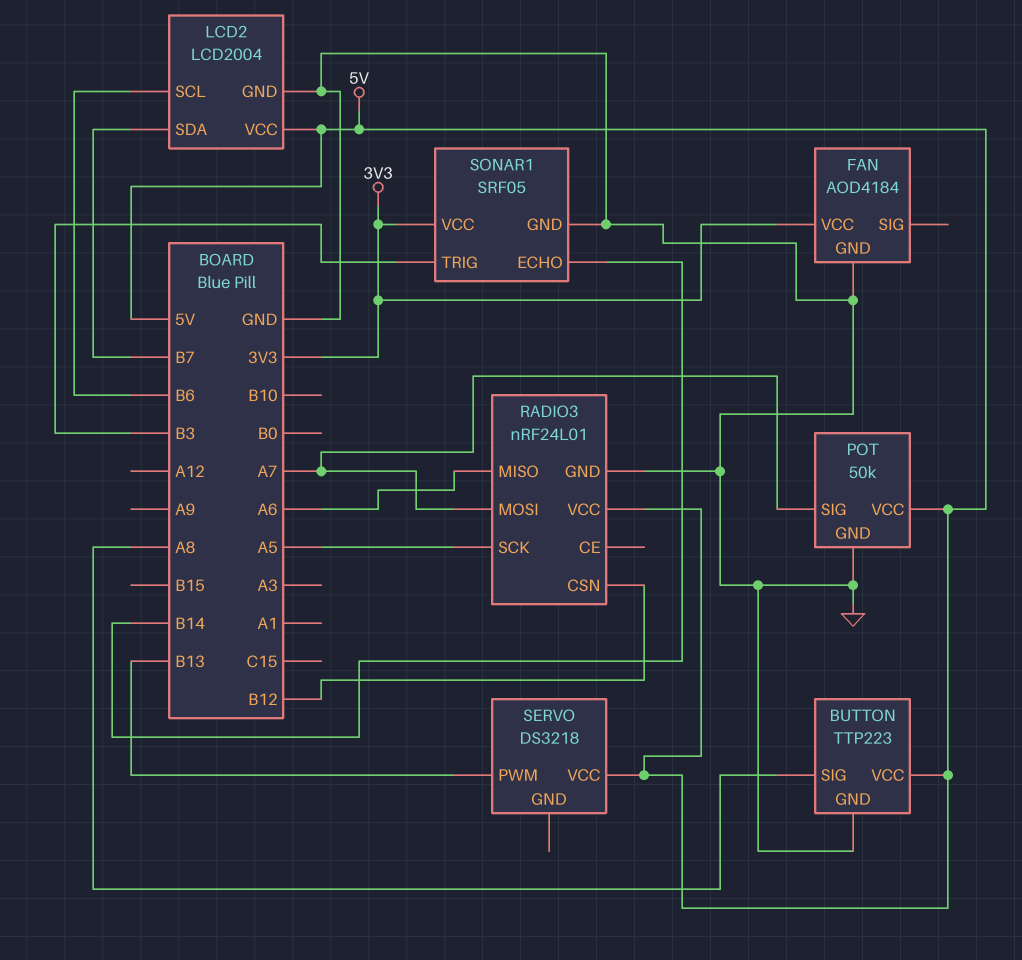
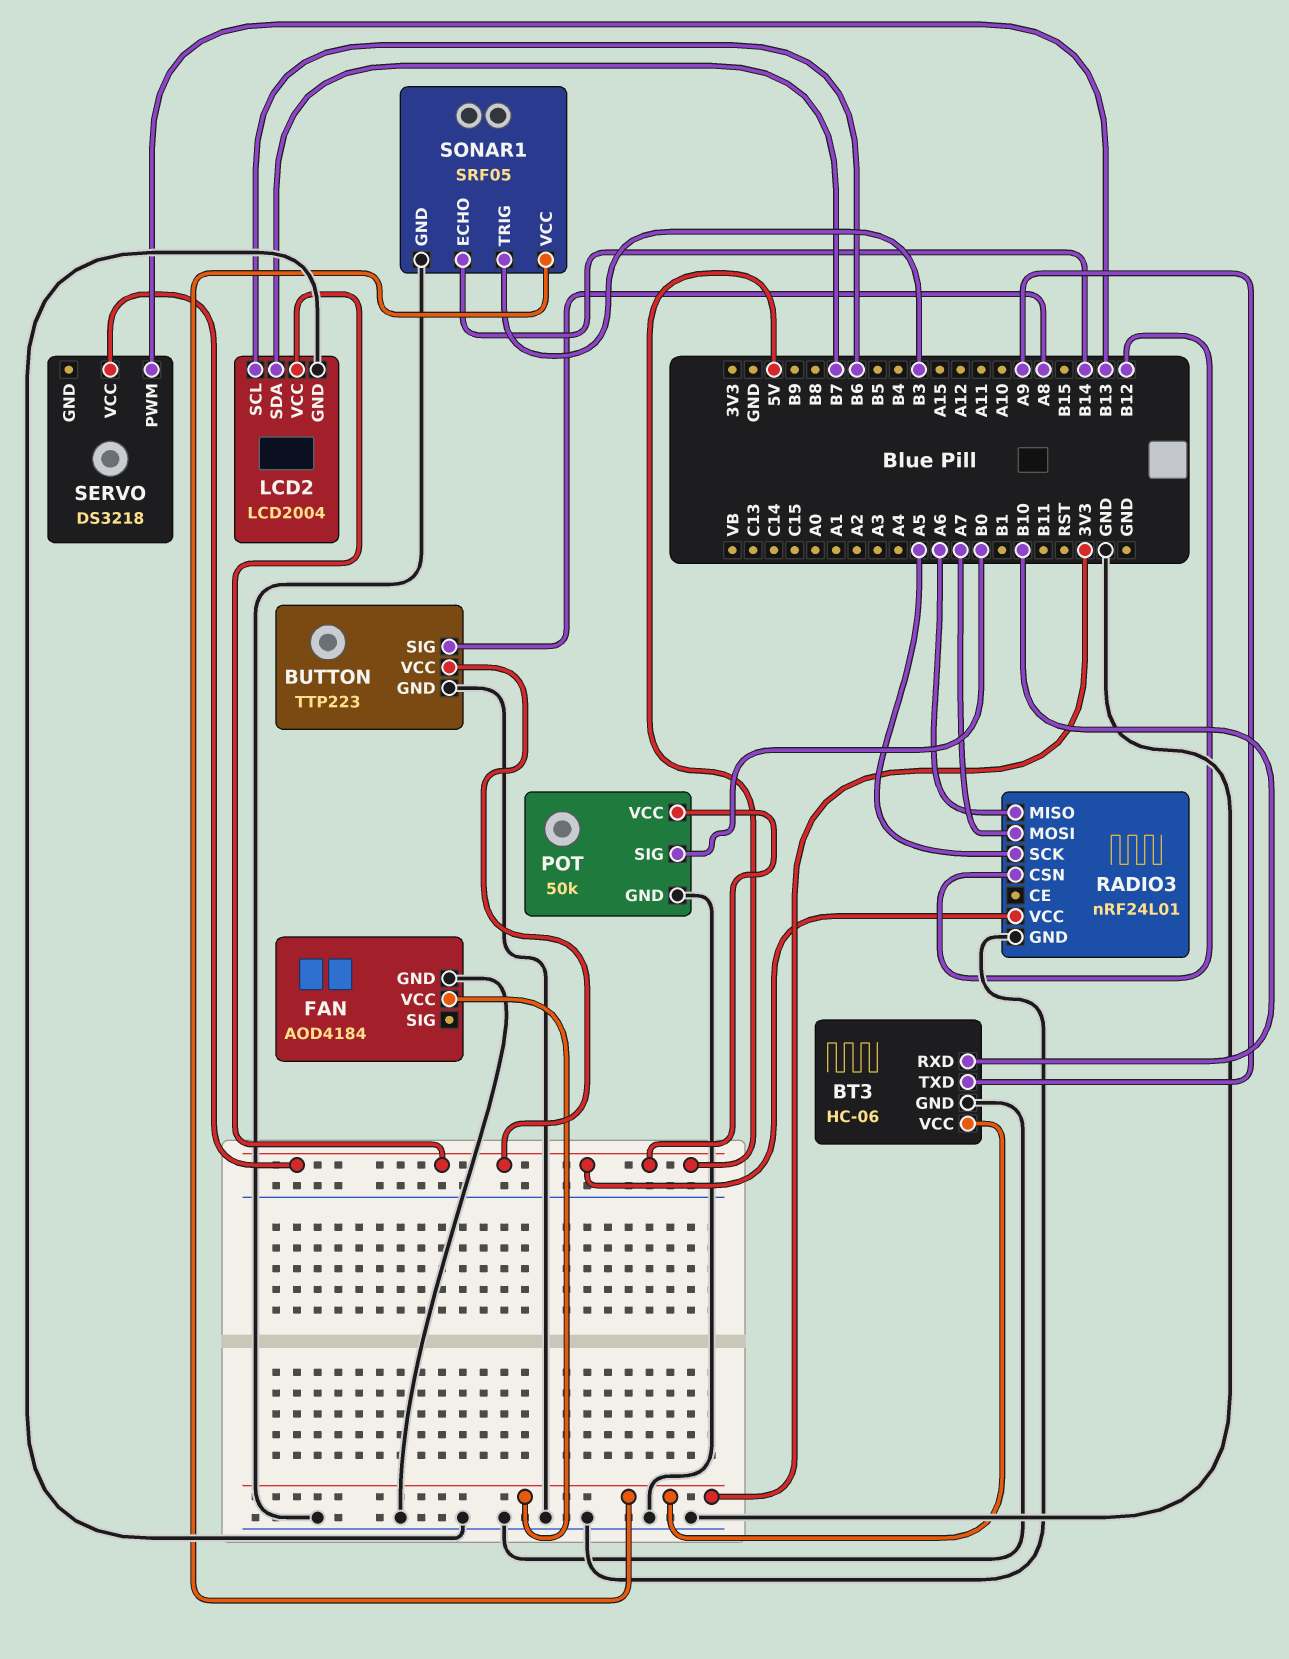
BT3: none -> HC-06
BT3 pin GND: none -> GND
BT3 pin RXD: none -> B10
BT3 pin TXD: none -> A9
BT3 pin VCC: none -> 3V3
POT pin SIG: A7 -> B0

